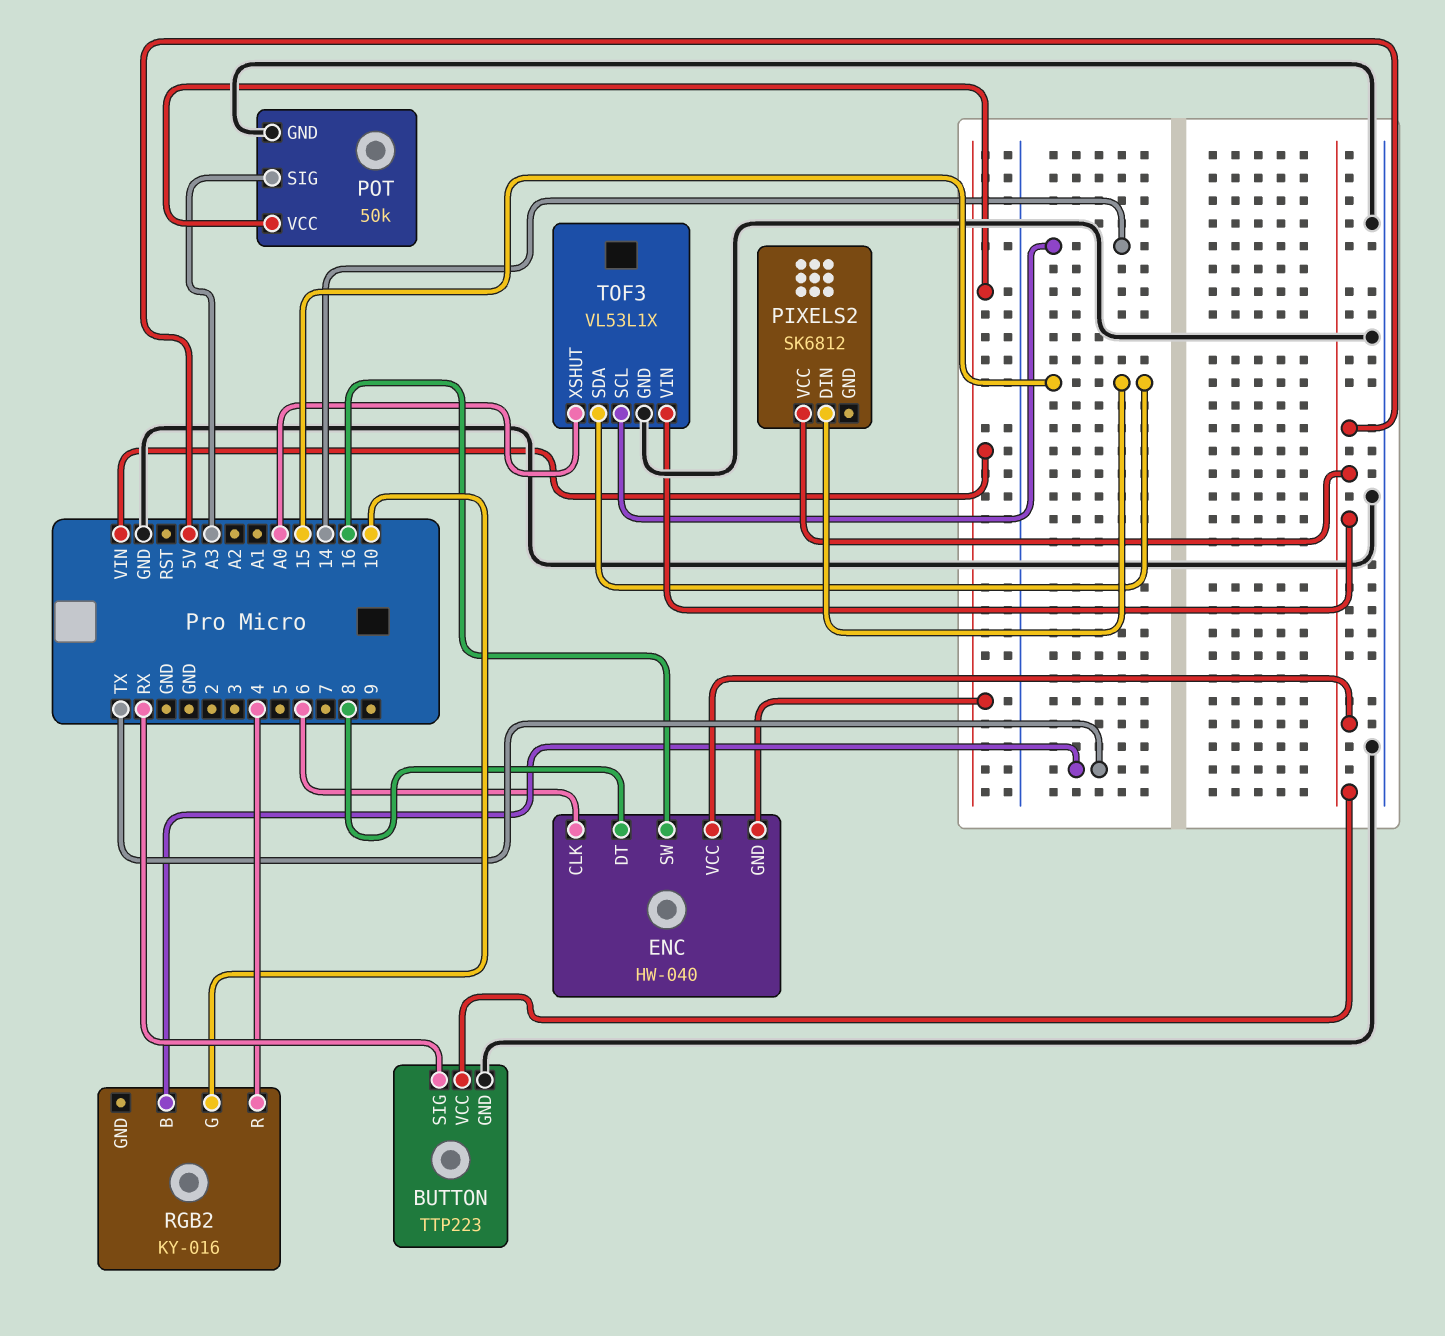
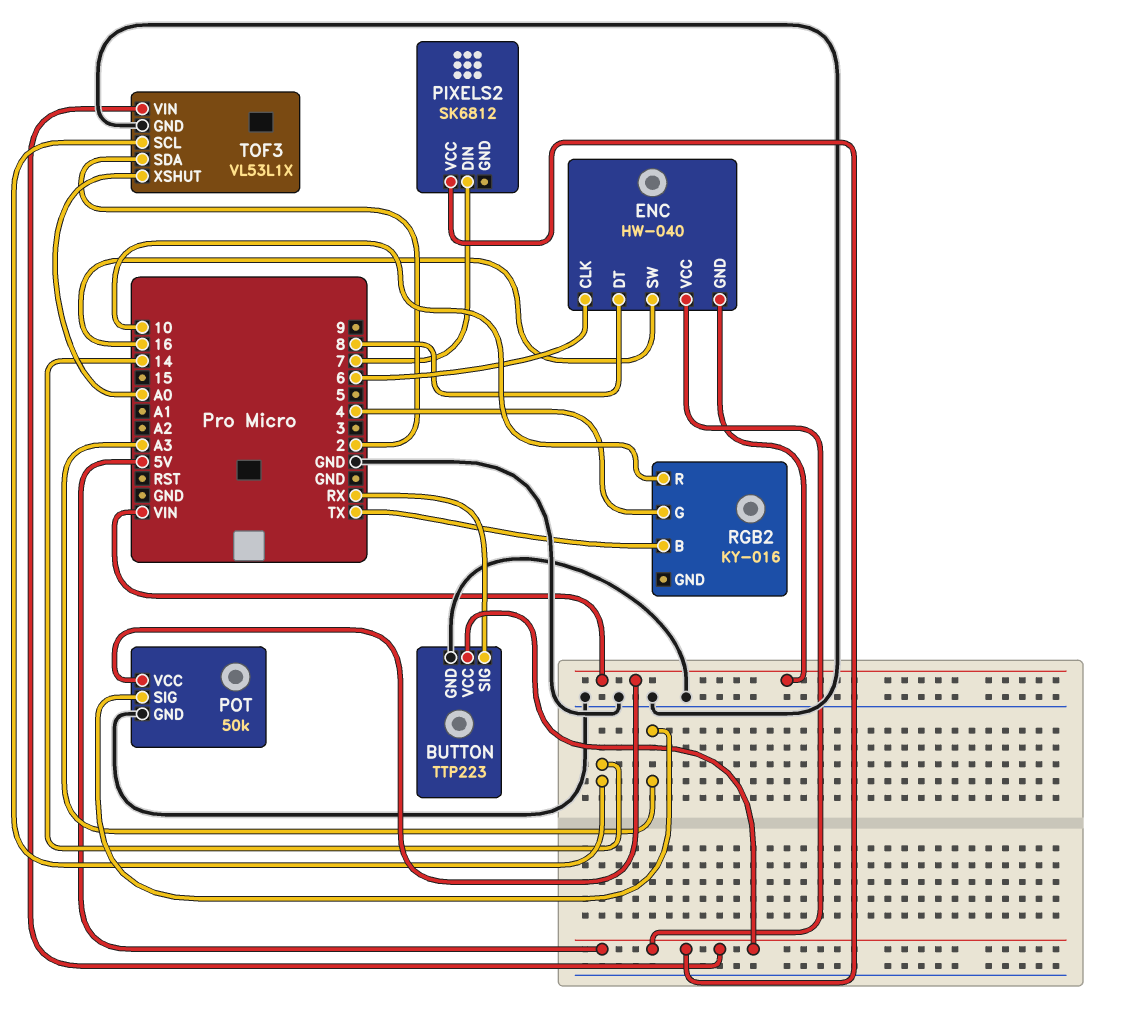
PIXELS2 pin DIN: 15 -> 7
RGB2 pin G: 10 -> 4
RGB2 pin R: 4 -> 10
TOF3 pin SDA: 15 -> 2

